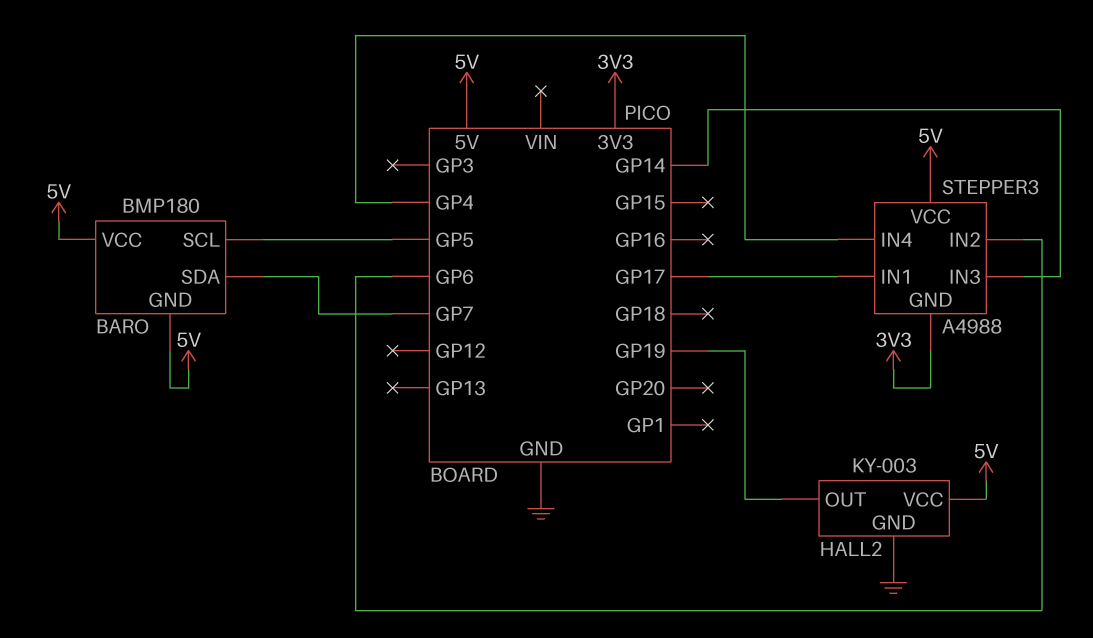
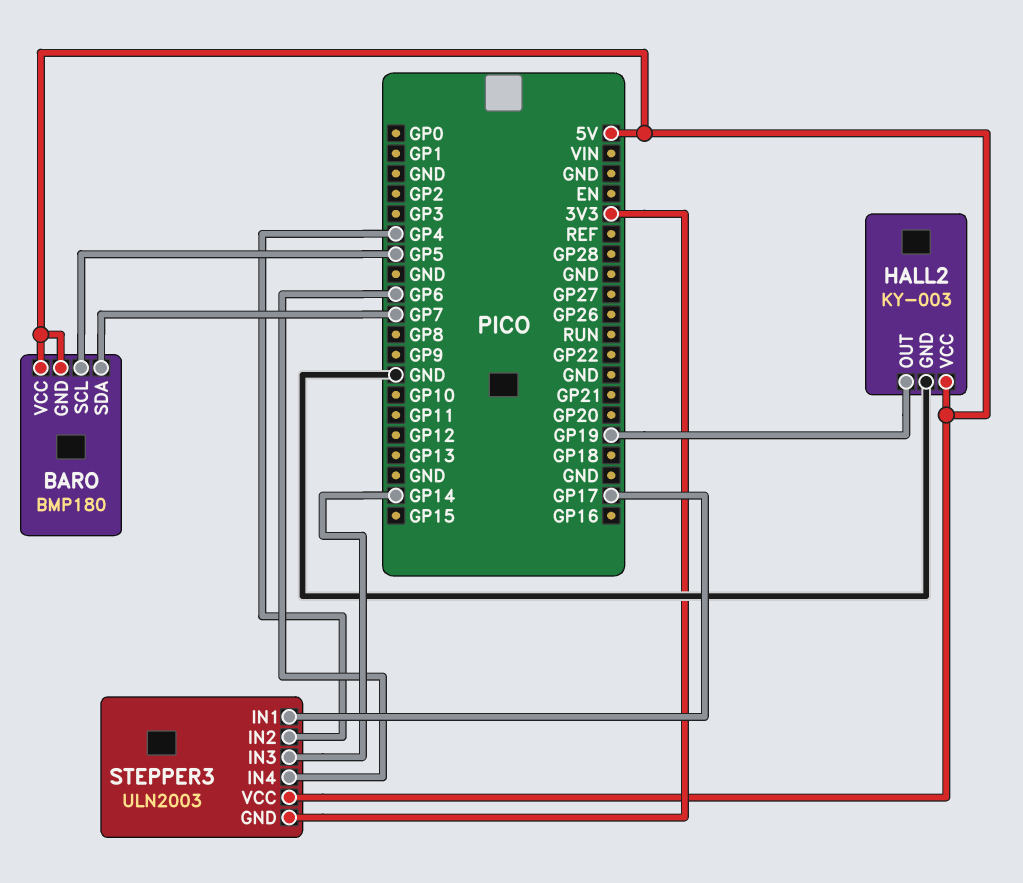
STEPPER3: A4988 -> ULN2003
STEPPER3 pin IN2: GP6 -> GP4
STEPPER3 pin IN4: GP4 -> GP6

